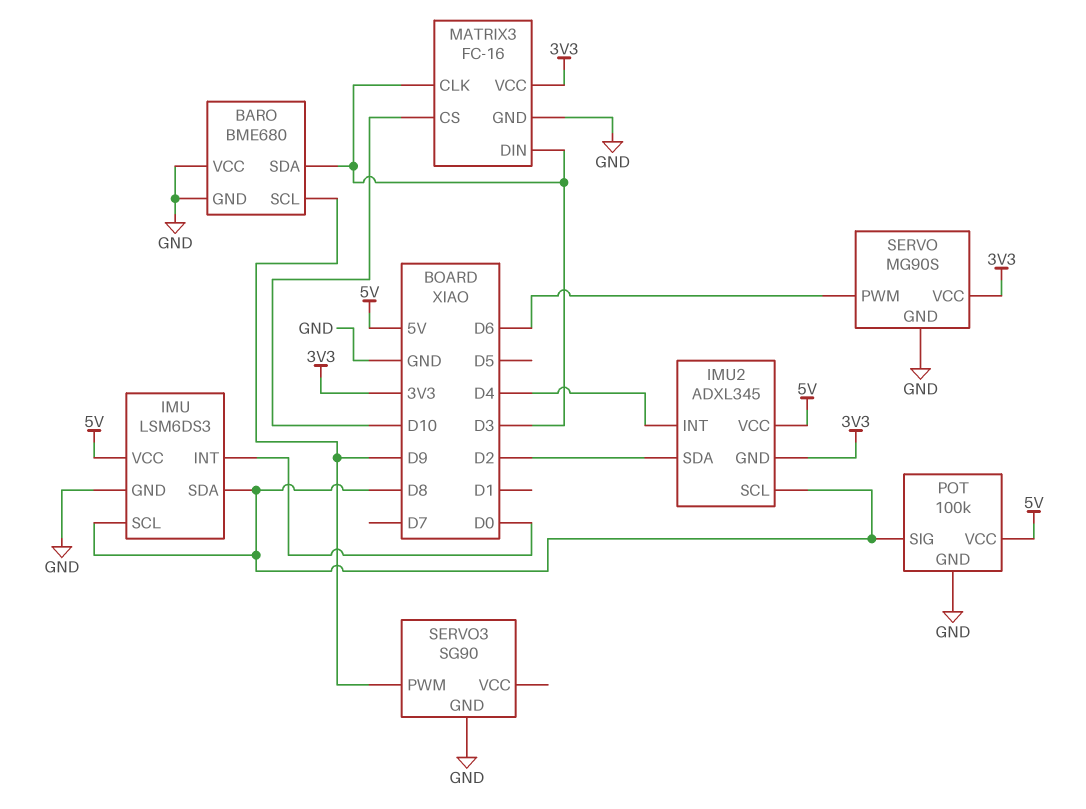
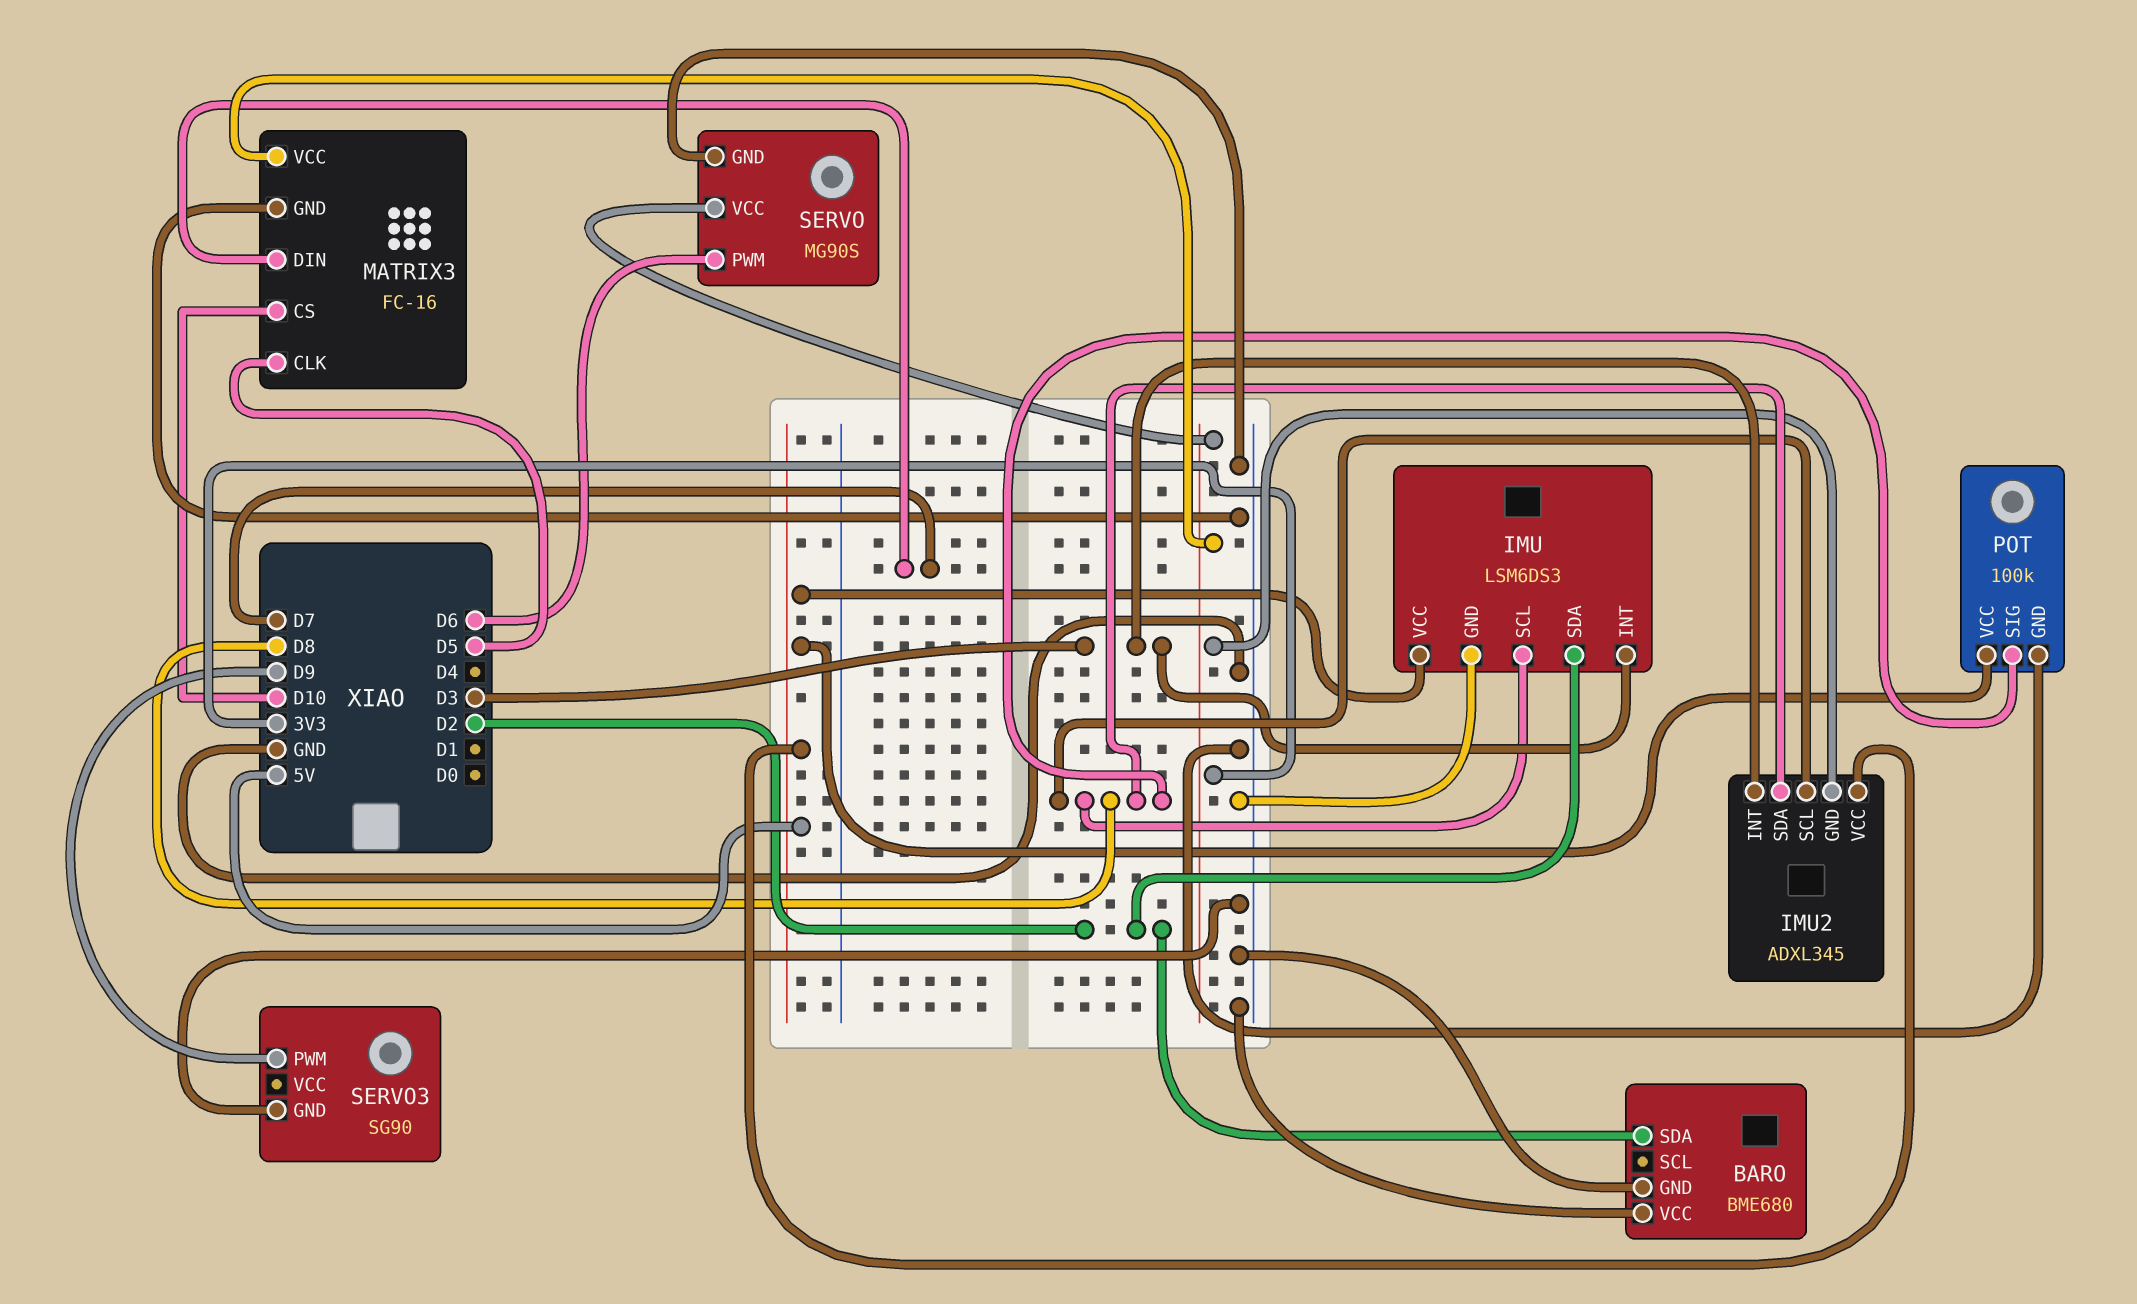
BARO pin SCL: D9 -> none
BARO pin SDA: D3 -> D2
IMU pin INT: D0 -> D3
IMU pin SDA: D8 -> D2
IMU2 pin INT: D4 -> D3
IMU2 pin SDA: D2 -> D8
MATRIX3 pin CLK: D3 -> D5
MATRIX3 pin DIN: D3 -> D7

